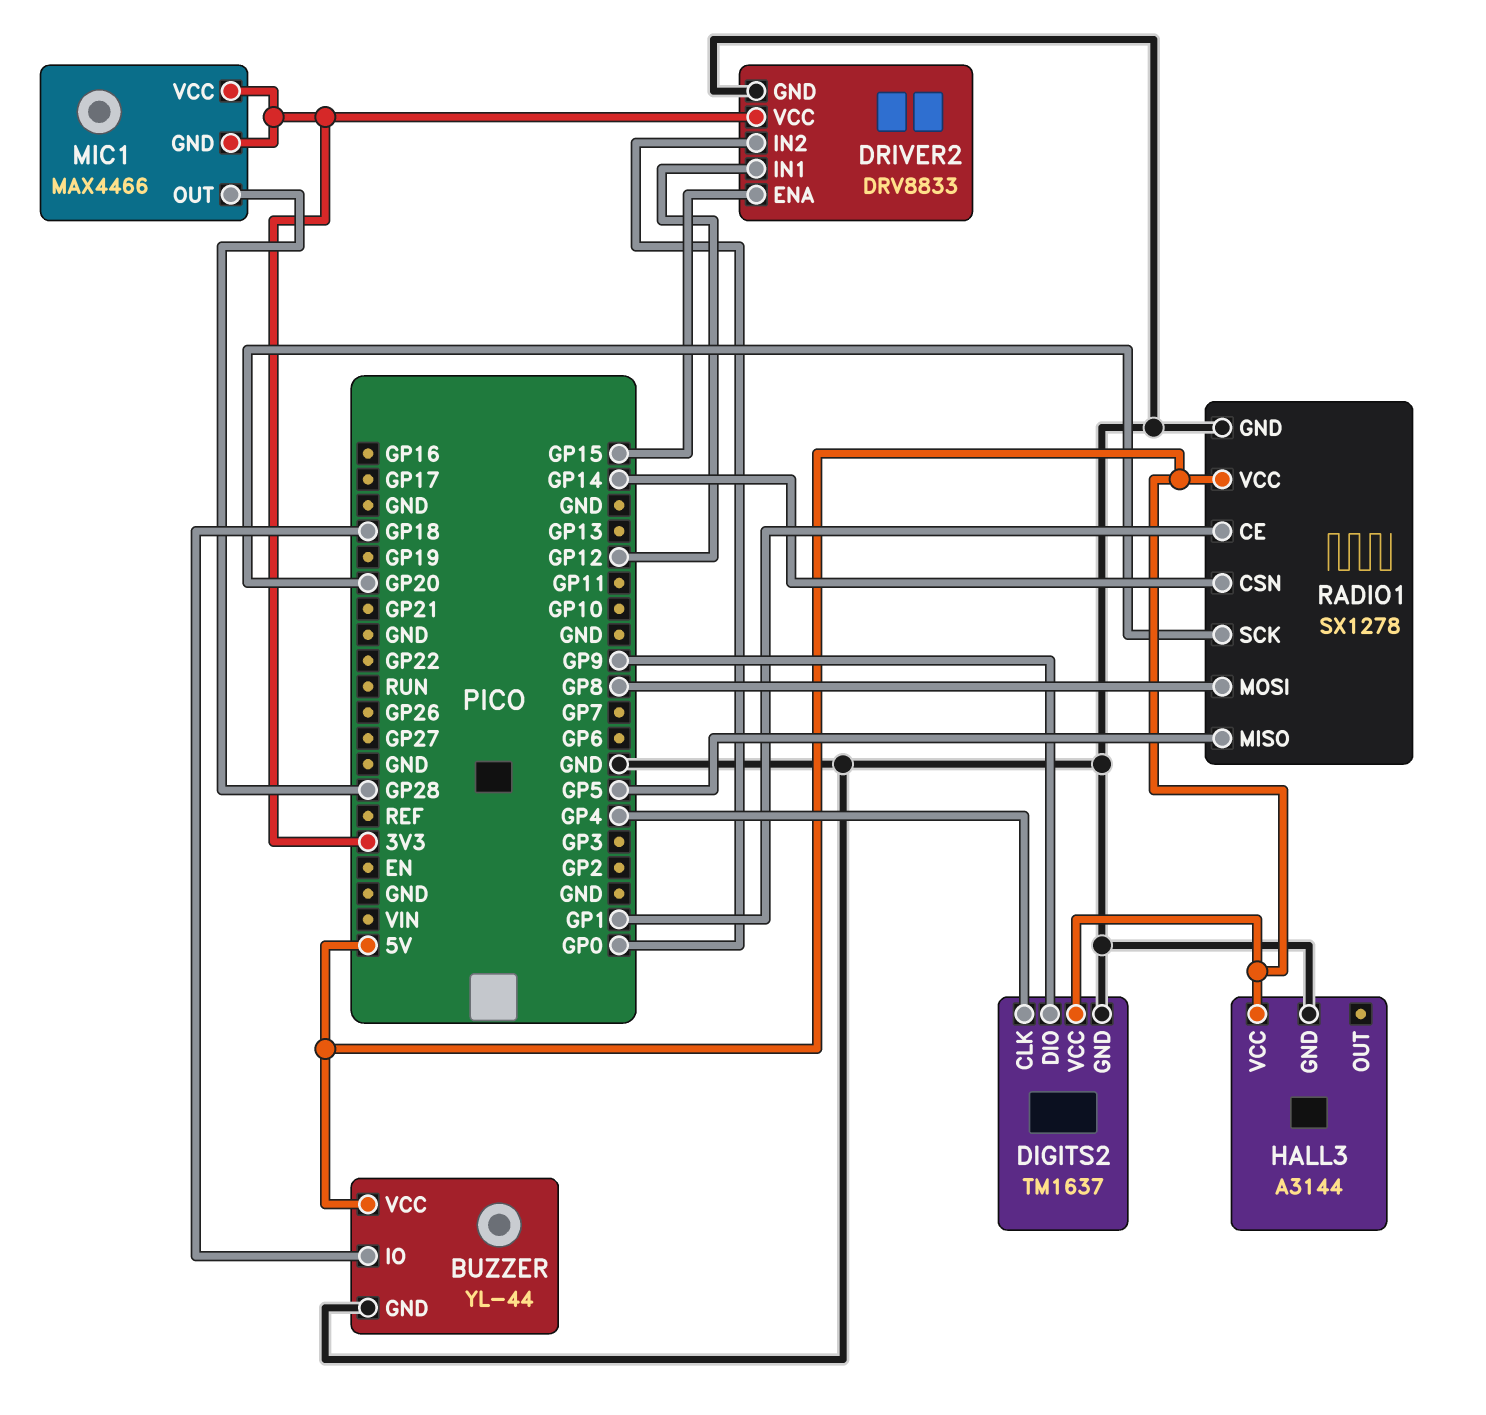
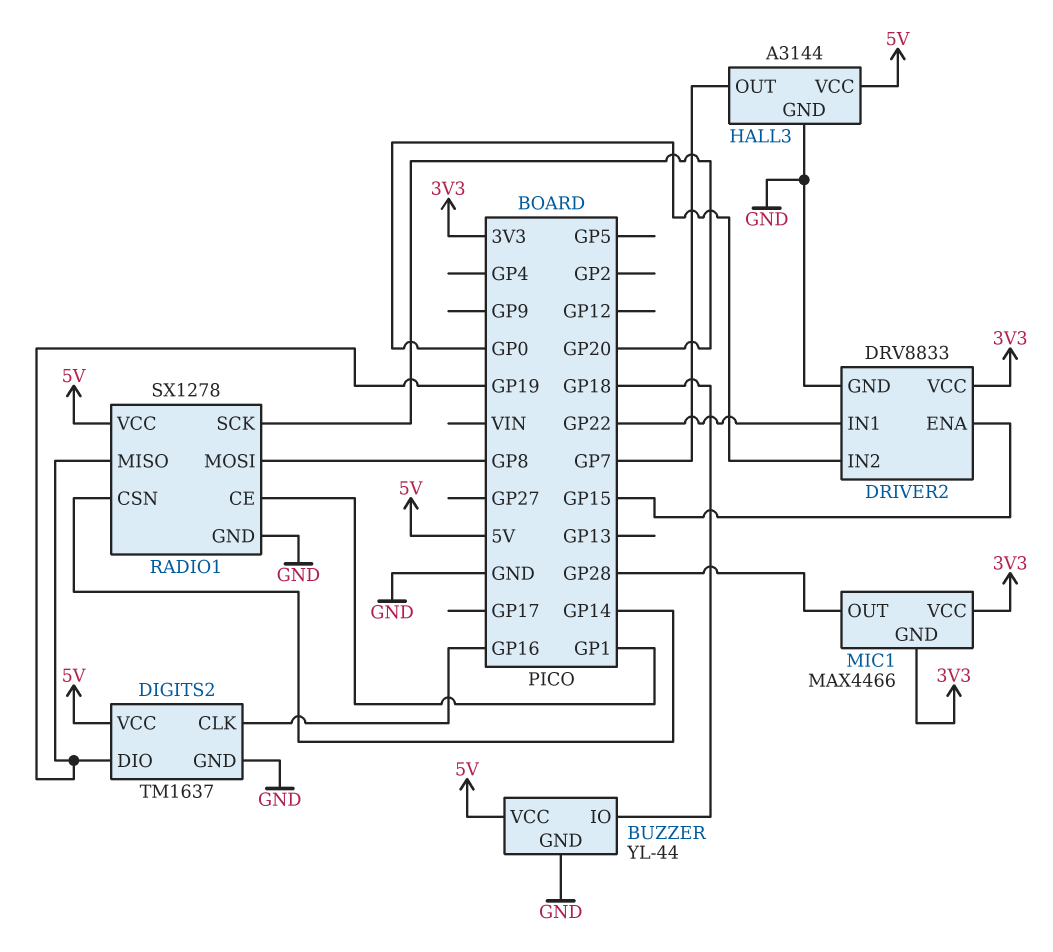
DIGITS2 pin CLK: GP4 -> GP16
DIGITS2 pin DIO: GP9 -> GP19
DRIVER2 pin IN1: GP12 -> GP22
HALL3 pin OUT: none -> GP7
RADIO1 pin MISO: GP5 -> GP19

